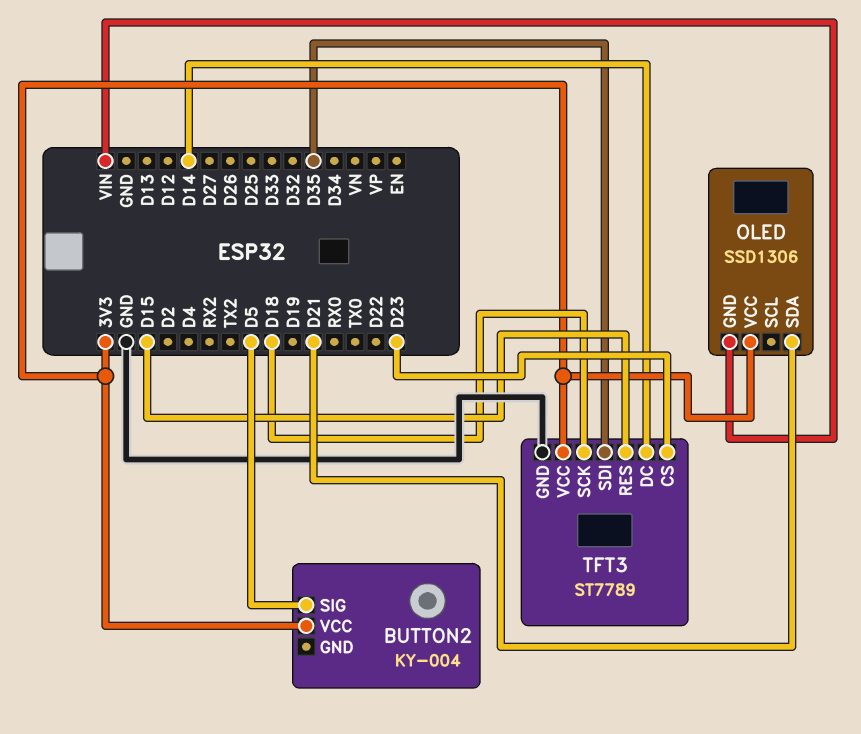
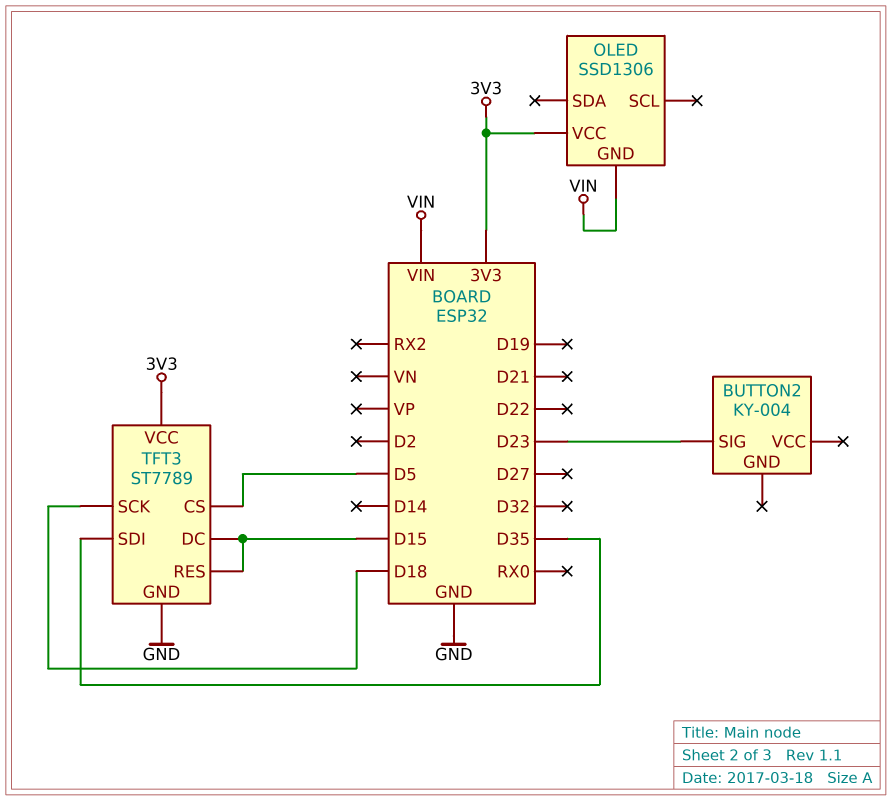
BUTTON2 pin SIG: D5 -> D23
BUTTON2 pin VCC: 3V3 -> none
OLED pin SDA: D21 -> none
TFT3 pin CS: D23 -> D5
TFT3 pin DC: D14 -> D15

